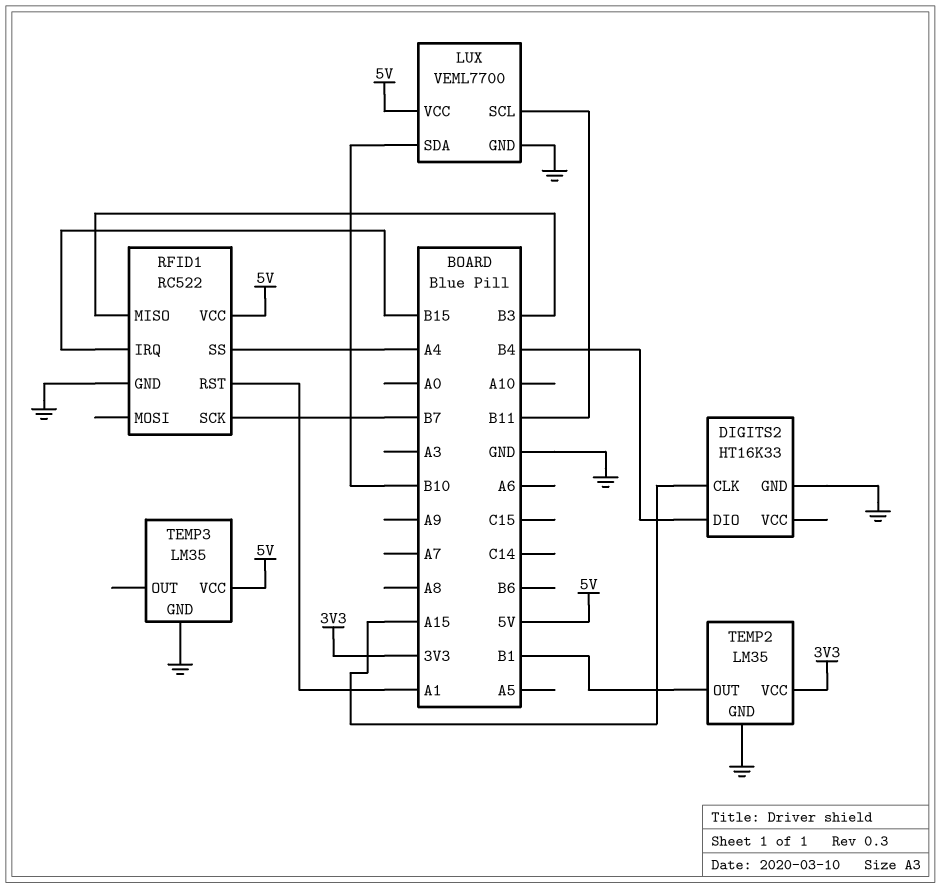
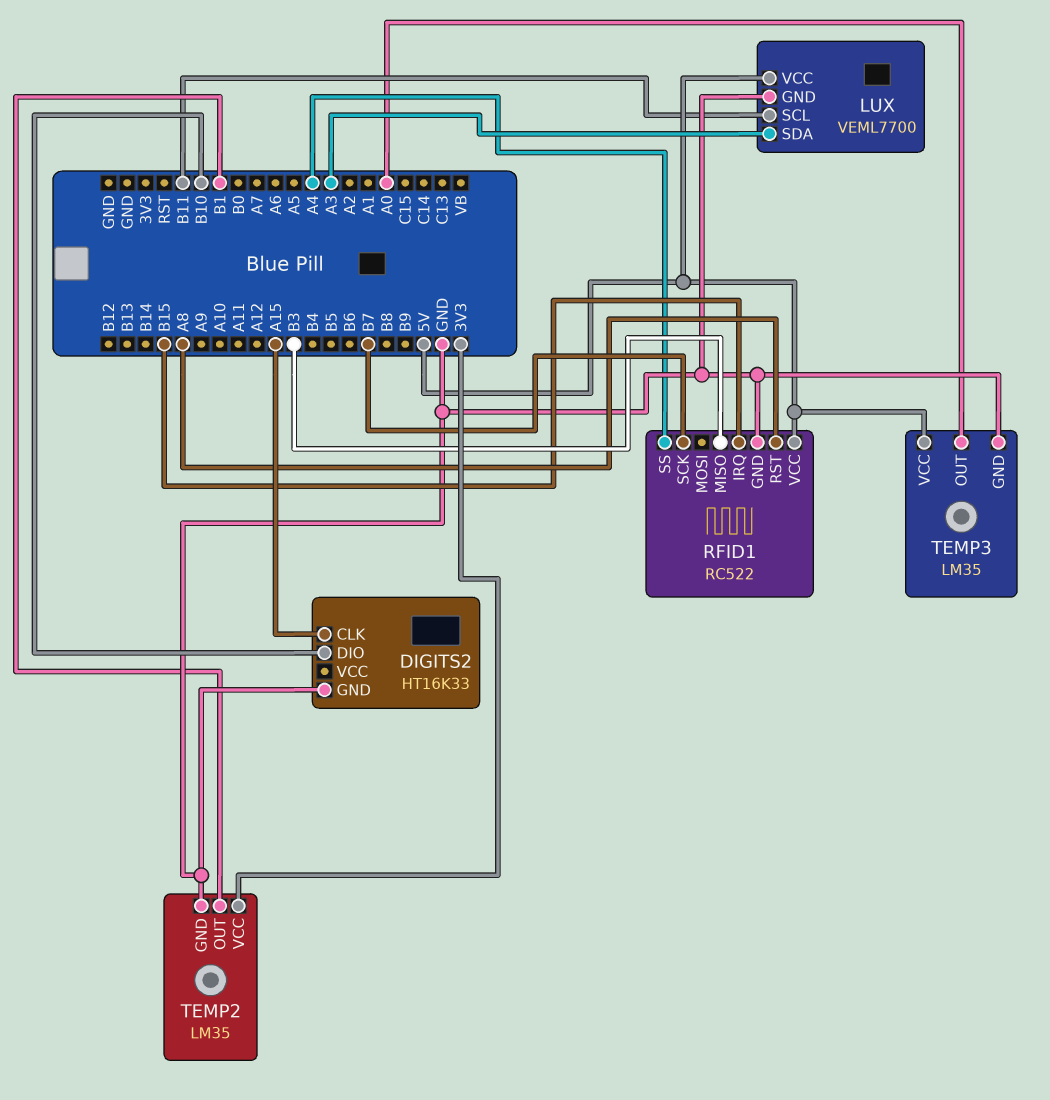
DIGITS2 pin DIO: B4 -> B10
LUX pin SDA: B10 -> A3
RFID1 pin RST: A1 -> A8
TEMP3 pin OUT: none -> A0

